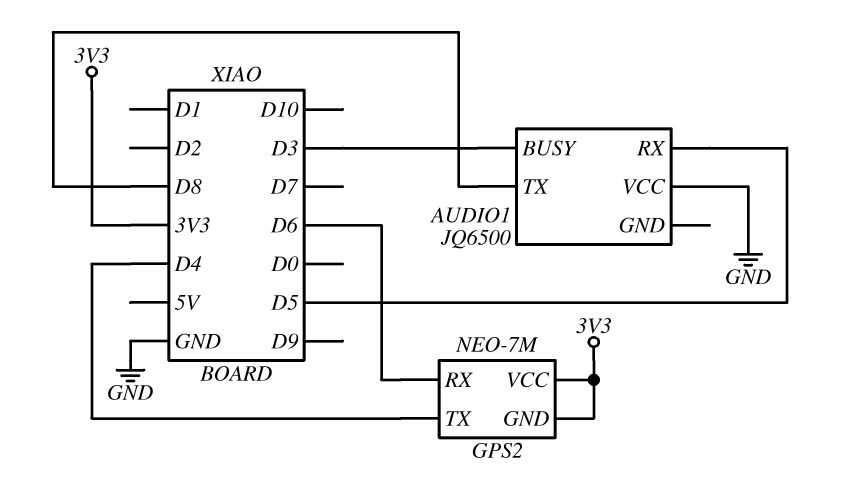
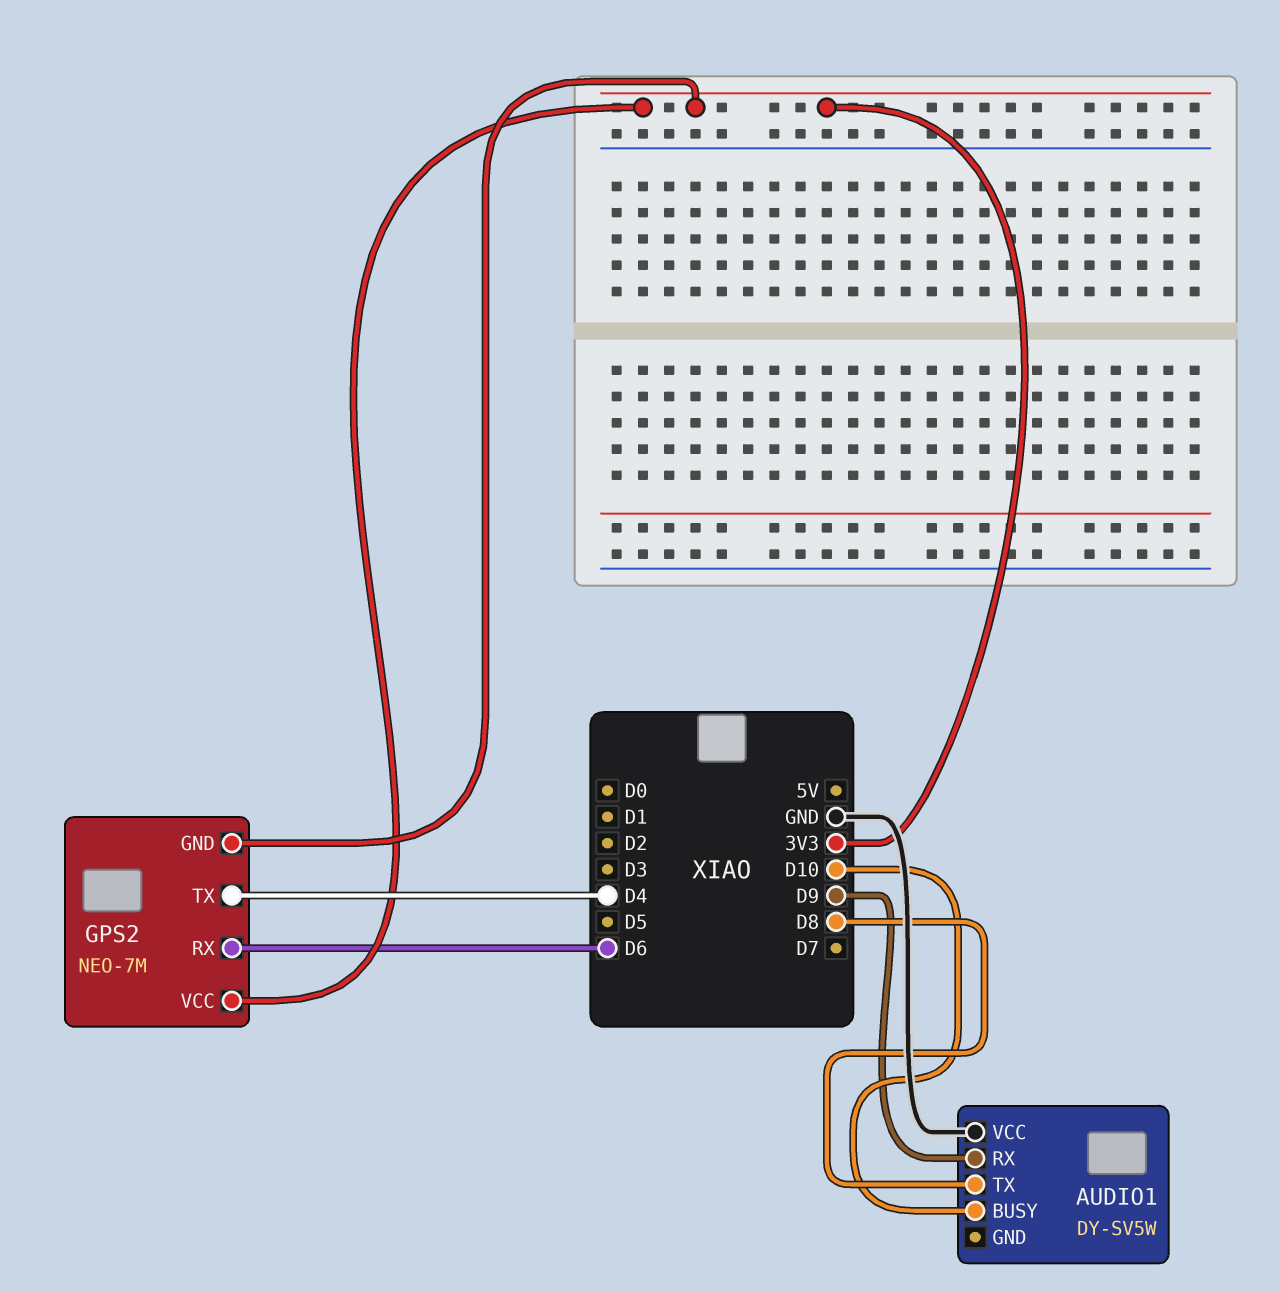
AUDIO1: JQ6500 -> DY-SV5W
AUDIO1 pin BUSY: D3 -> D10
AUDIO1 pin RX: D5 -> D9

